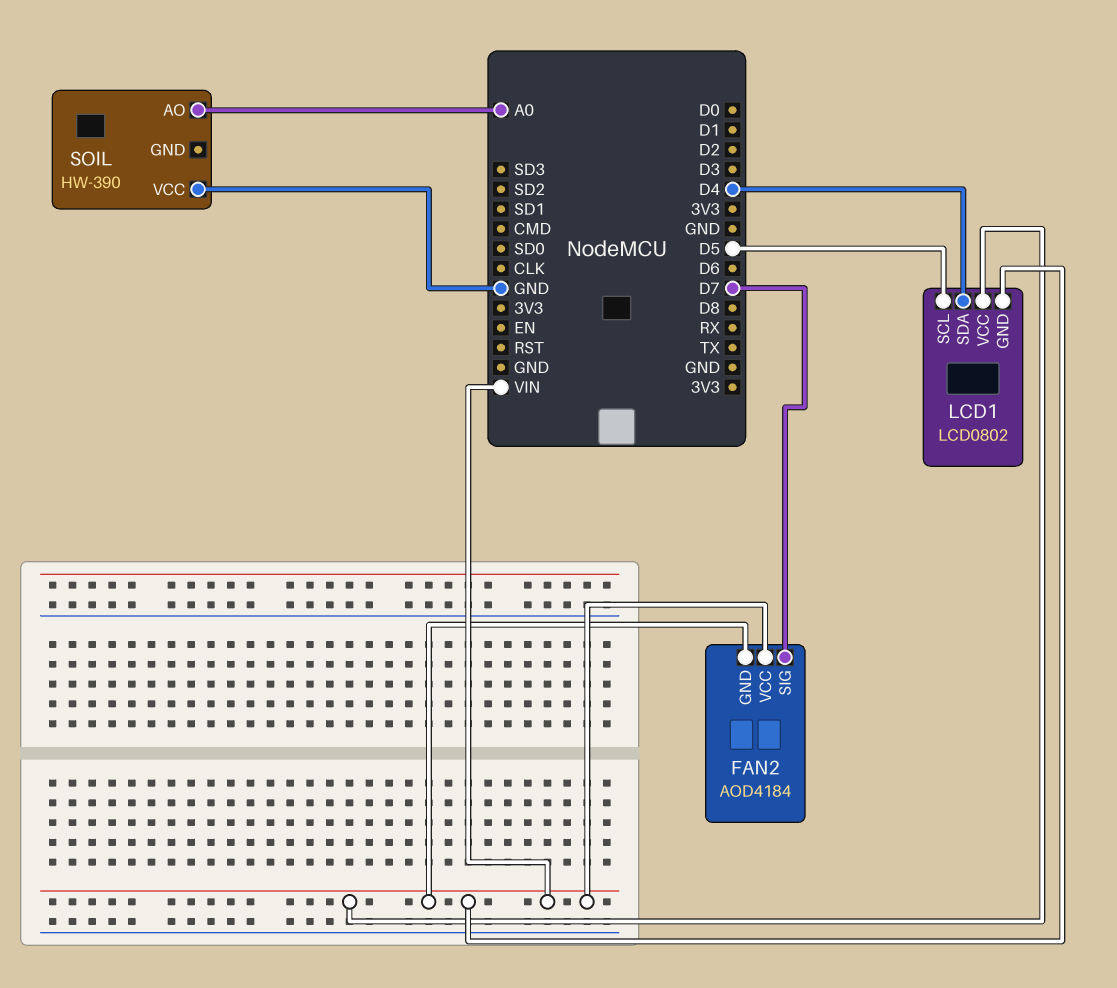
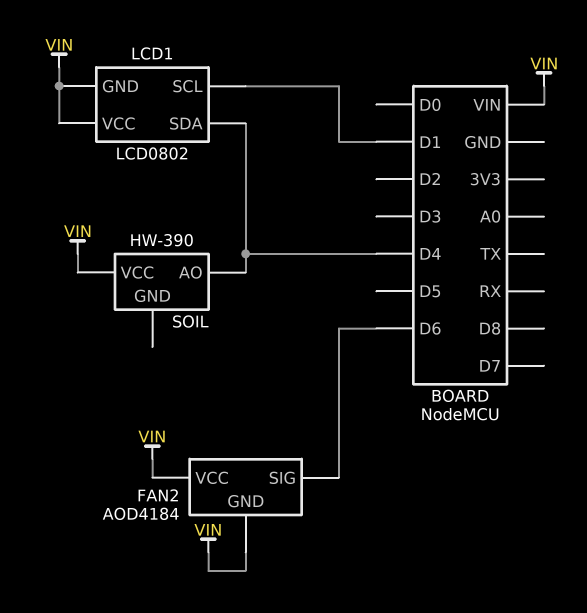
FAN2 pin SIG: D7 -> D6
LCD1 pin SCL: D5 -> D1
SOIL pin AO: A0 -> D4
SOIL pin VCC: GND -> VIN

